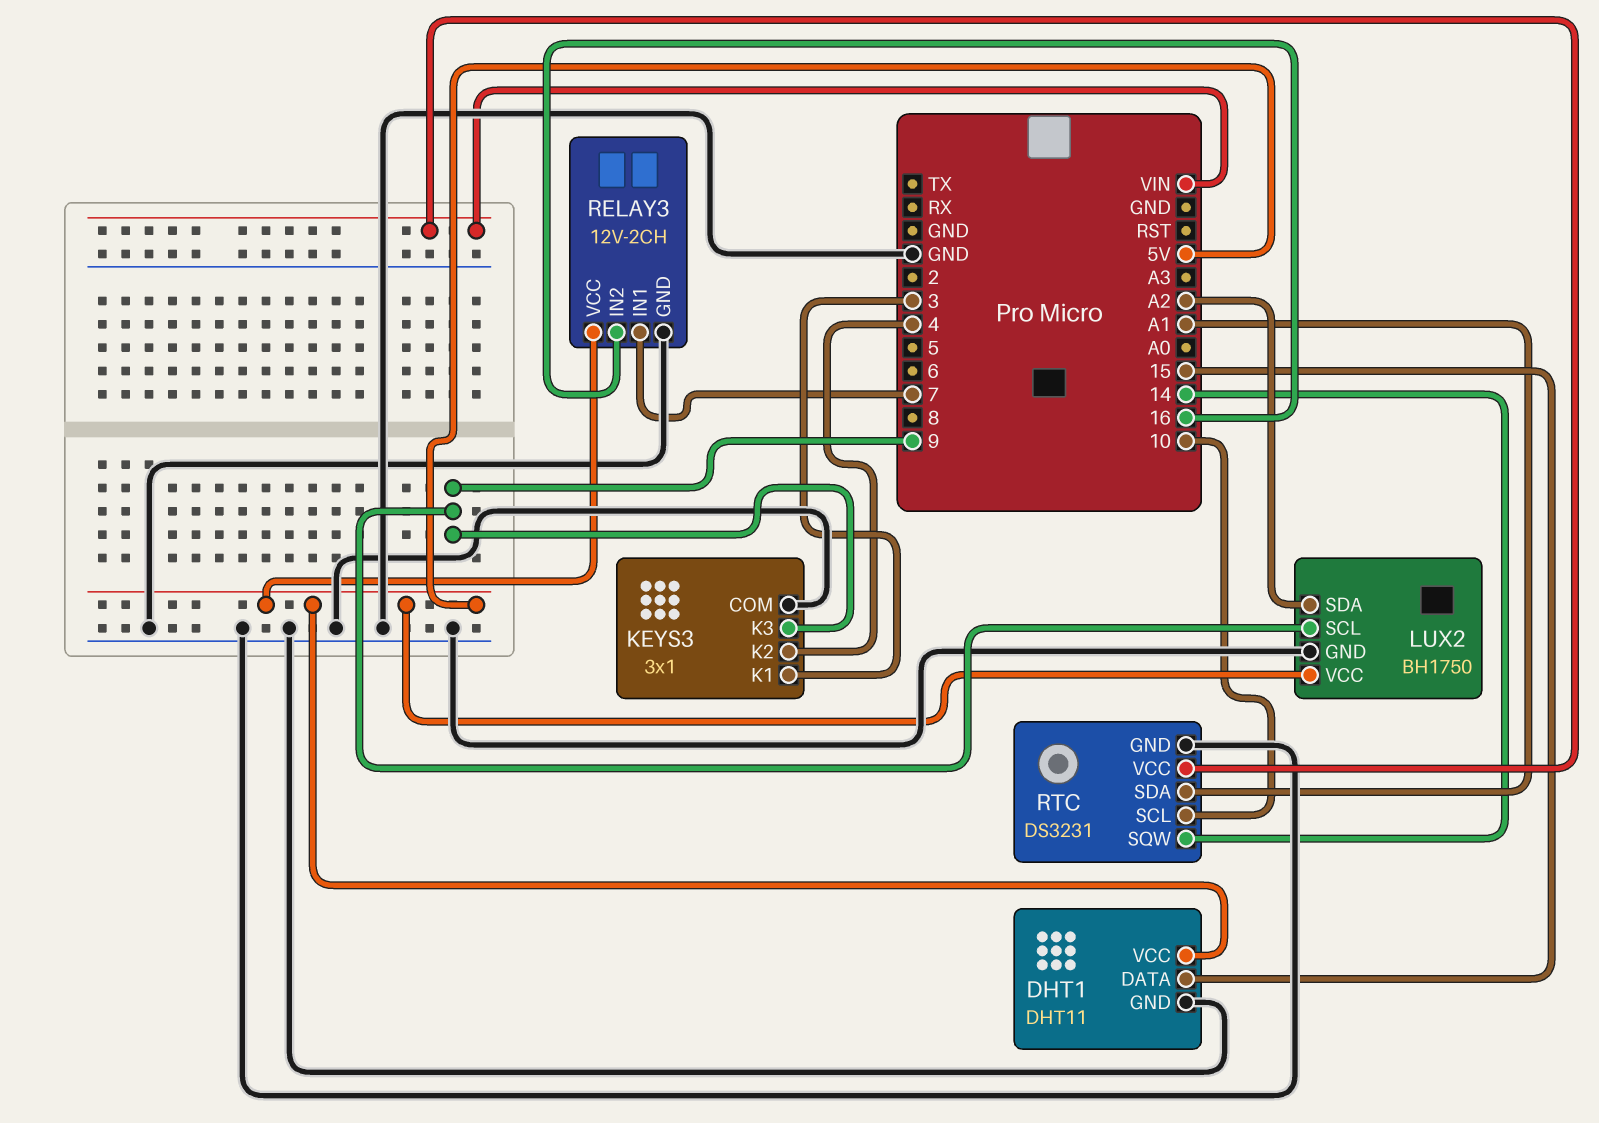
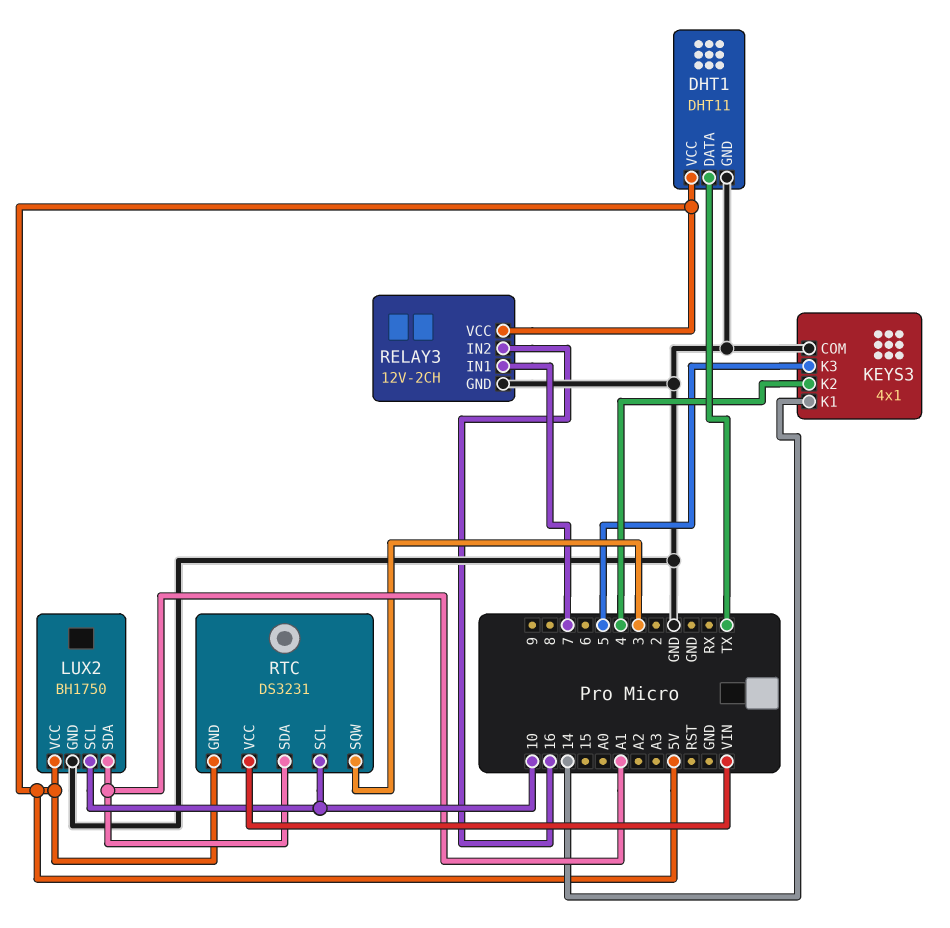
DHT1 pin DATA: 15 -> TX
KEYS3: 3x1 -> 4x1
KEYS3 pin K1: 3 -> 14
KEYS3 pin K3: 9 -> 5
LUX2 pin SCL: 9 -> 10
LUX2 pin SDA: A2 -> A1
RTC pin GND: GND -> 5V
RTC pin SQW: 14 -> 3

